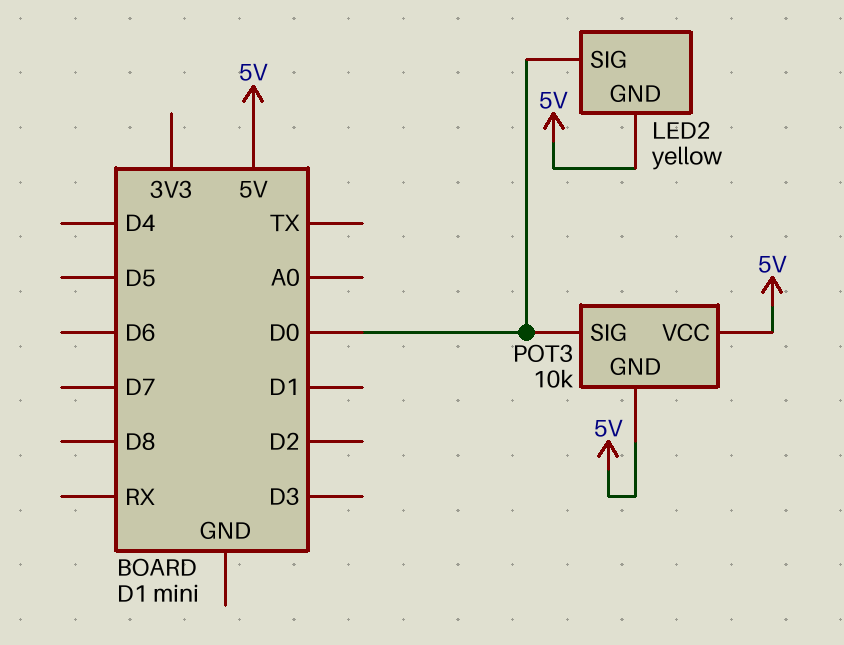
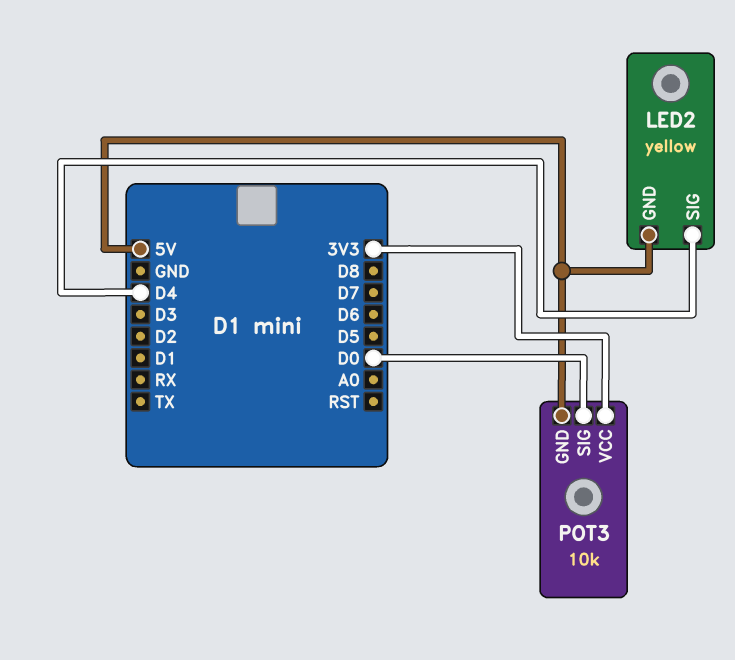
LED2 pin SIG: D0 -> D4
POT3 pin VCC: 5V -> 3V3

